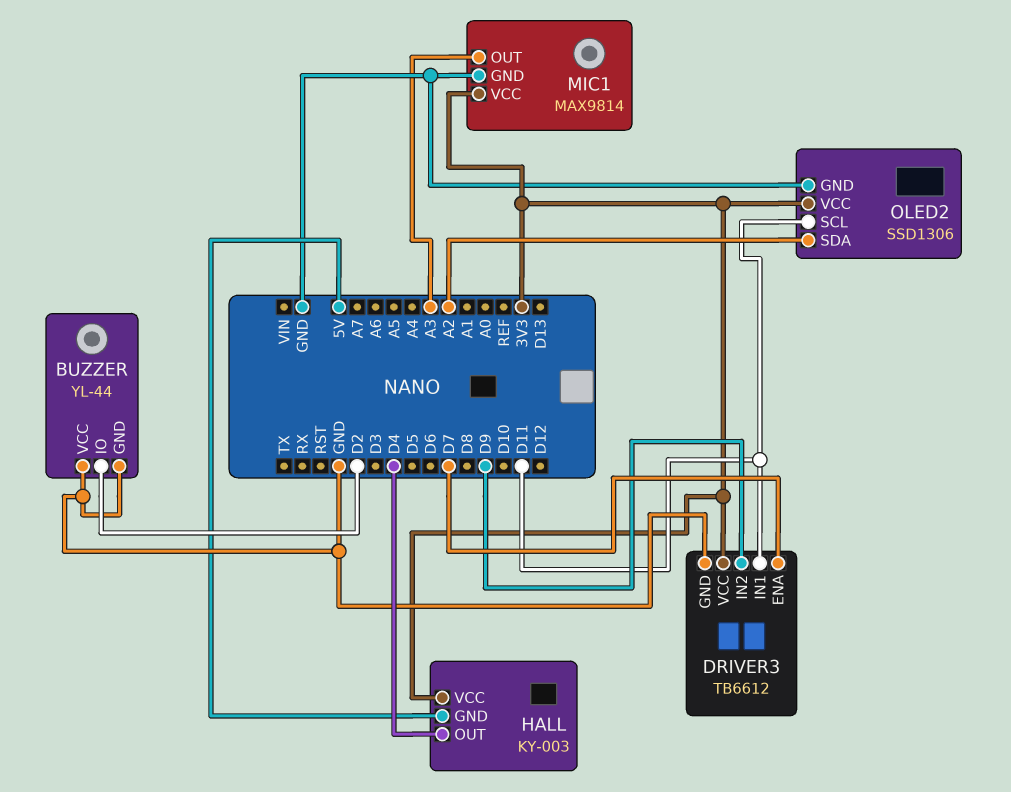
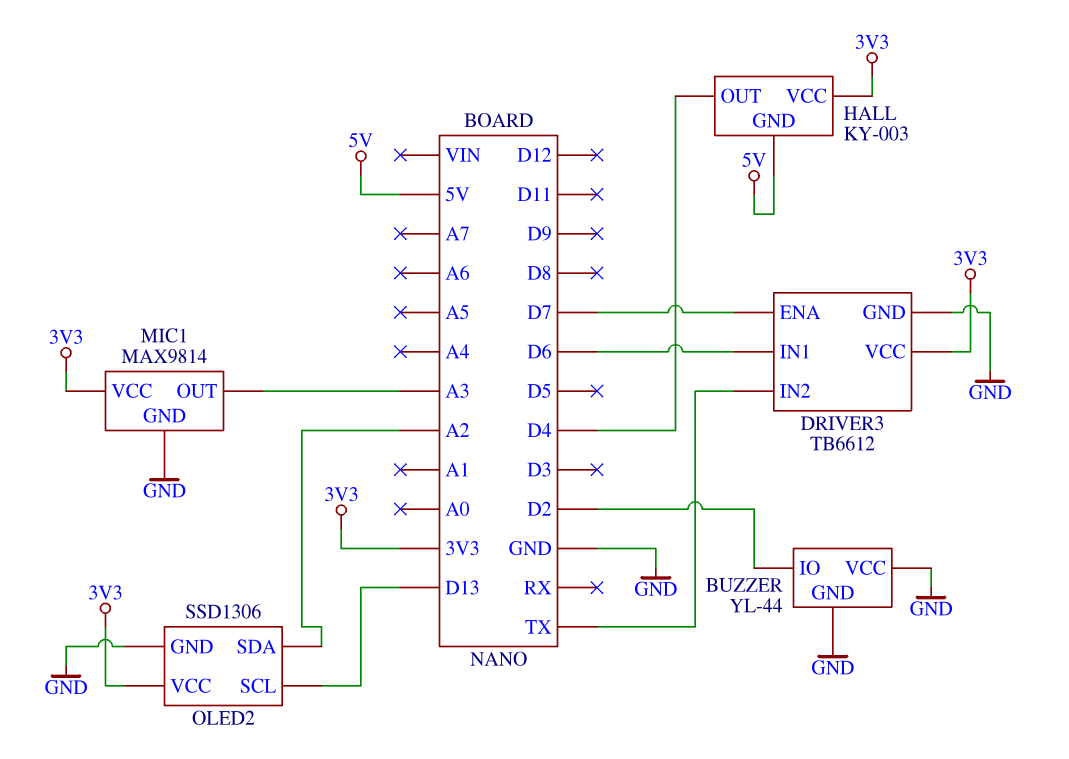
DRIVER3 pin IN1: D11 -> D6
DRIVER3 pin IN2: D9 -> TX
OLED2 pin SCL: D11 -> D13

